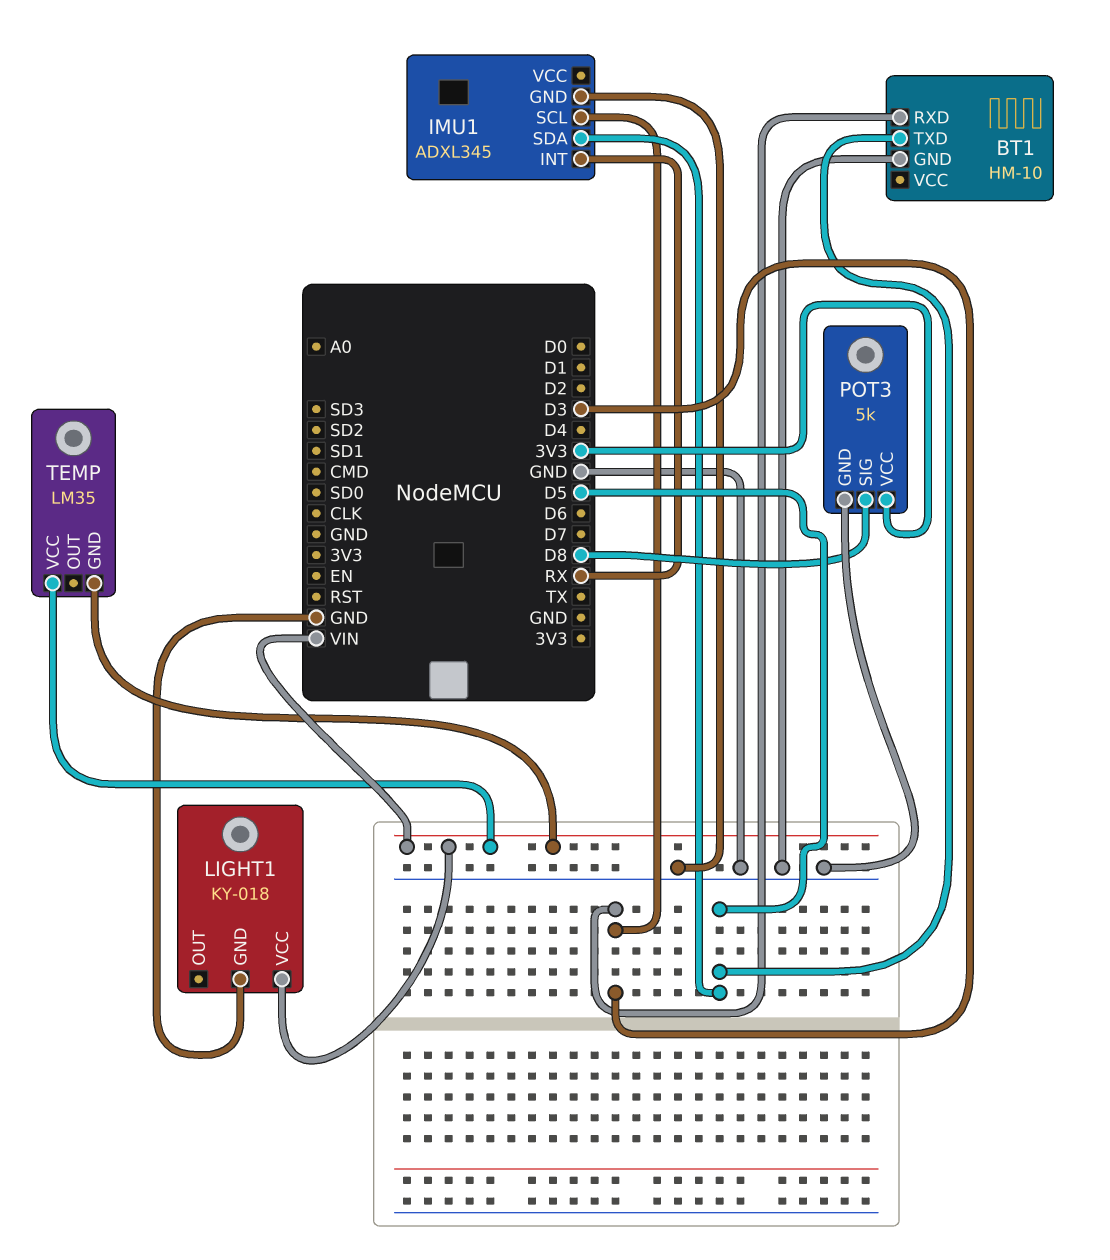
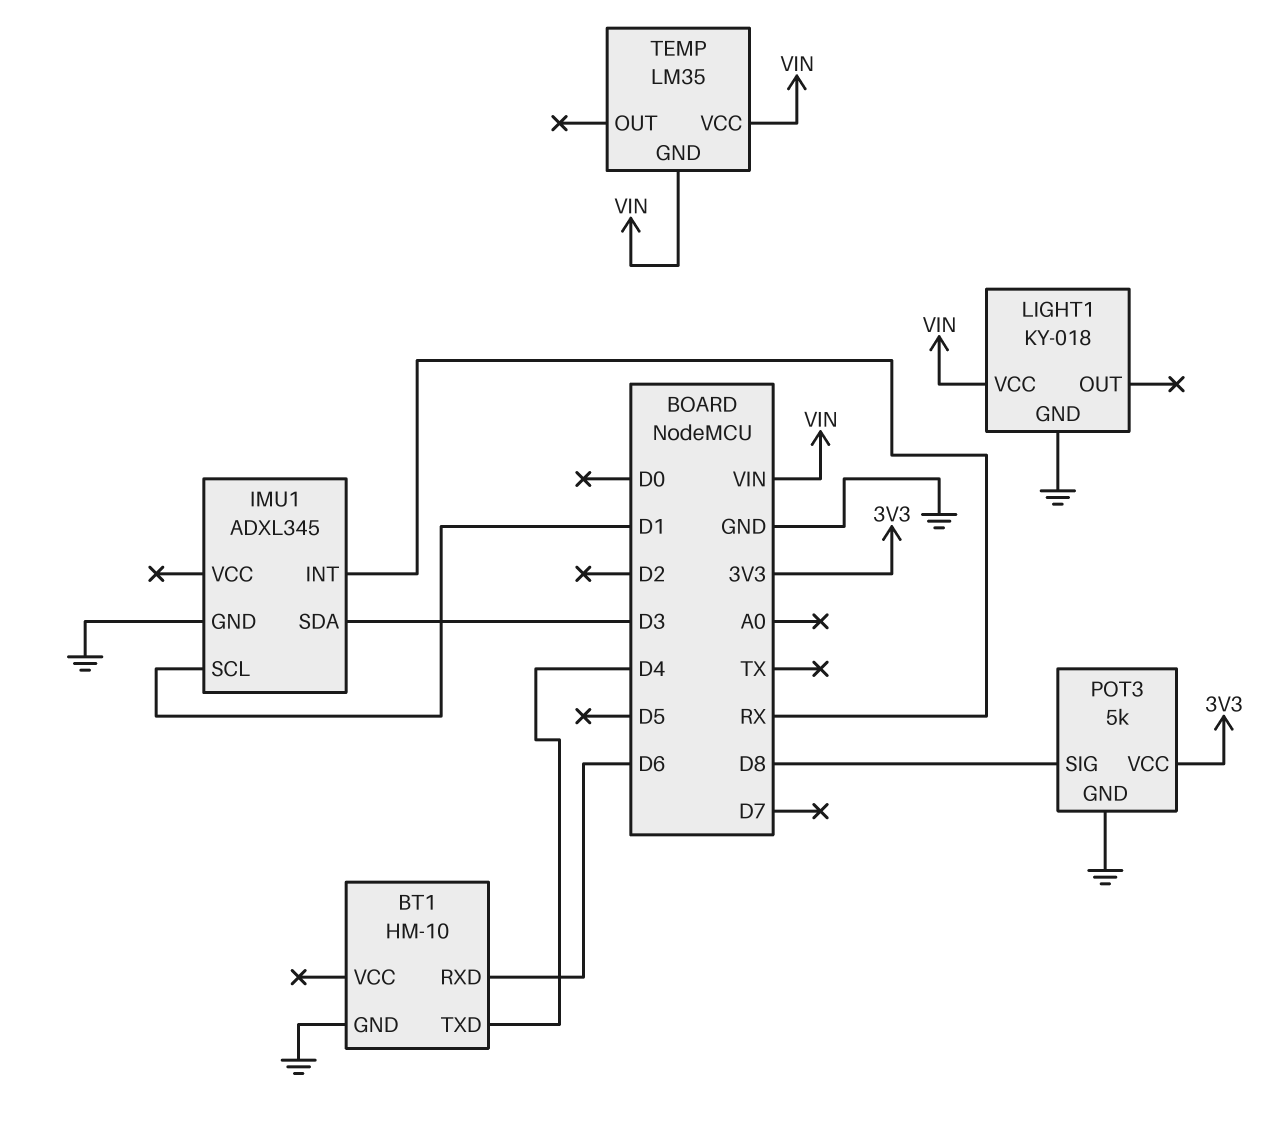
BT1 pin RXD: D3 -> D6
BT1 pin TXD: D5 -> D4
IMU1 pin SCL: D3 -> D1
IMU1 pin SDA: D5 -> D3

